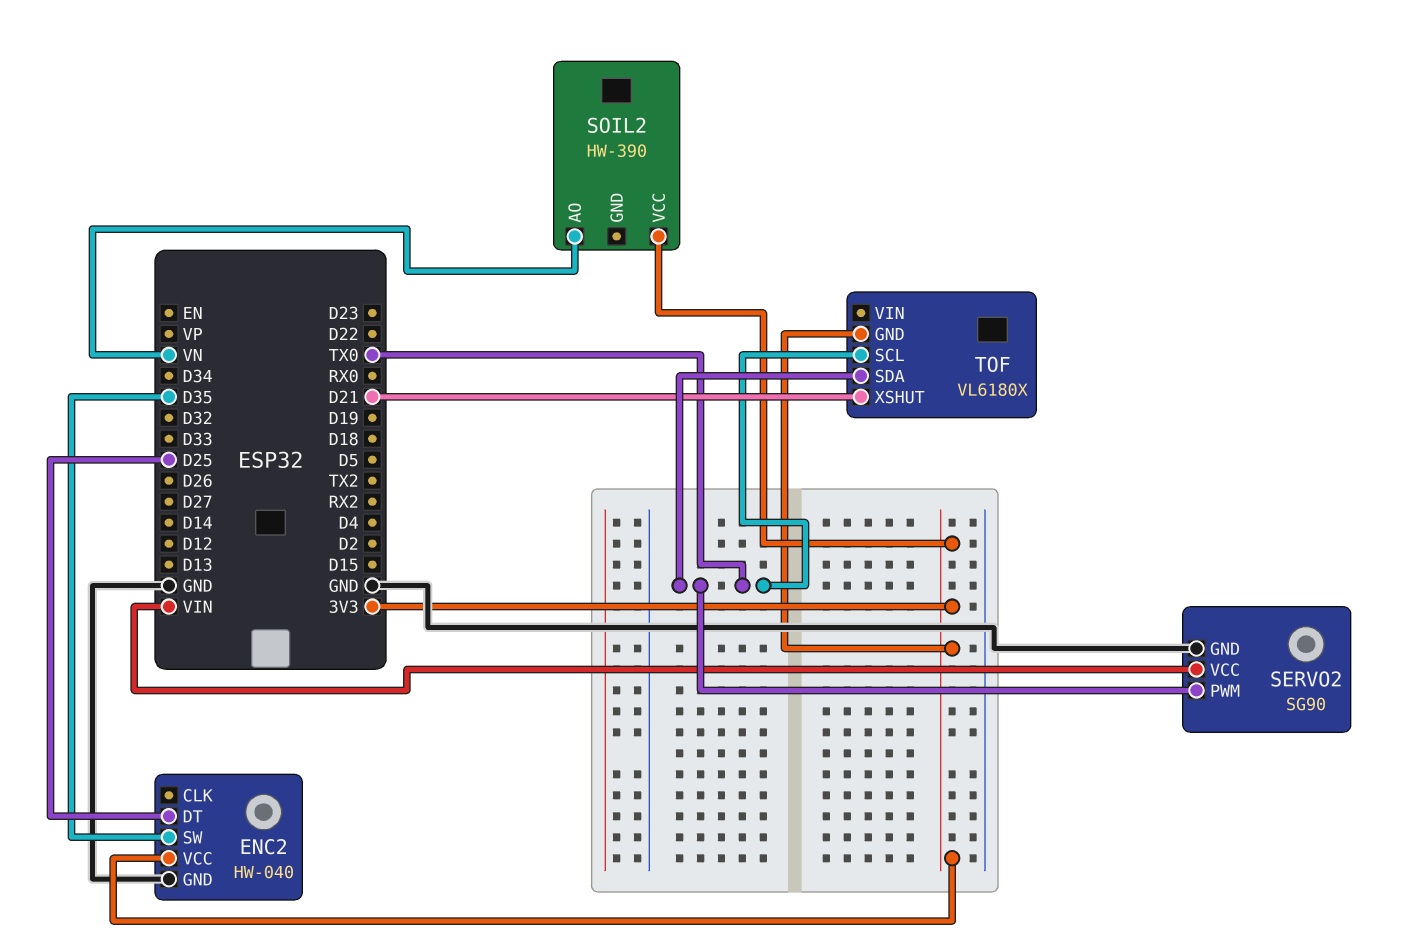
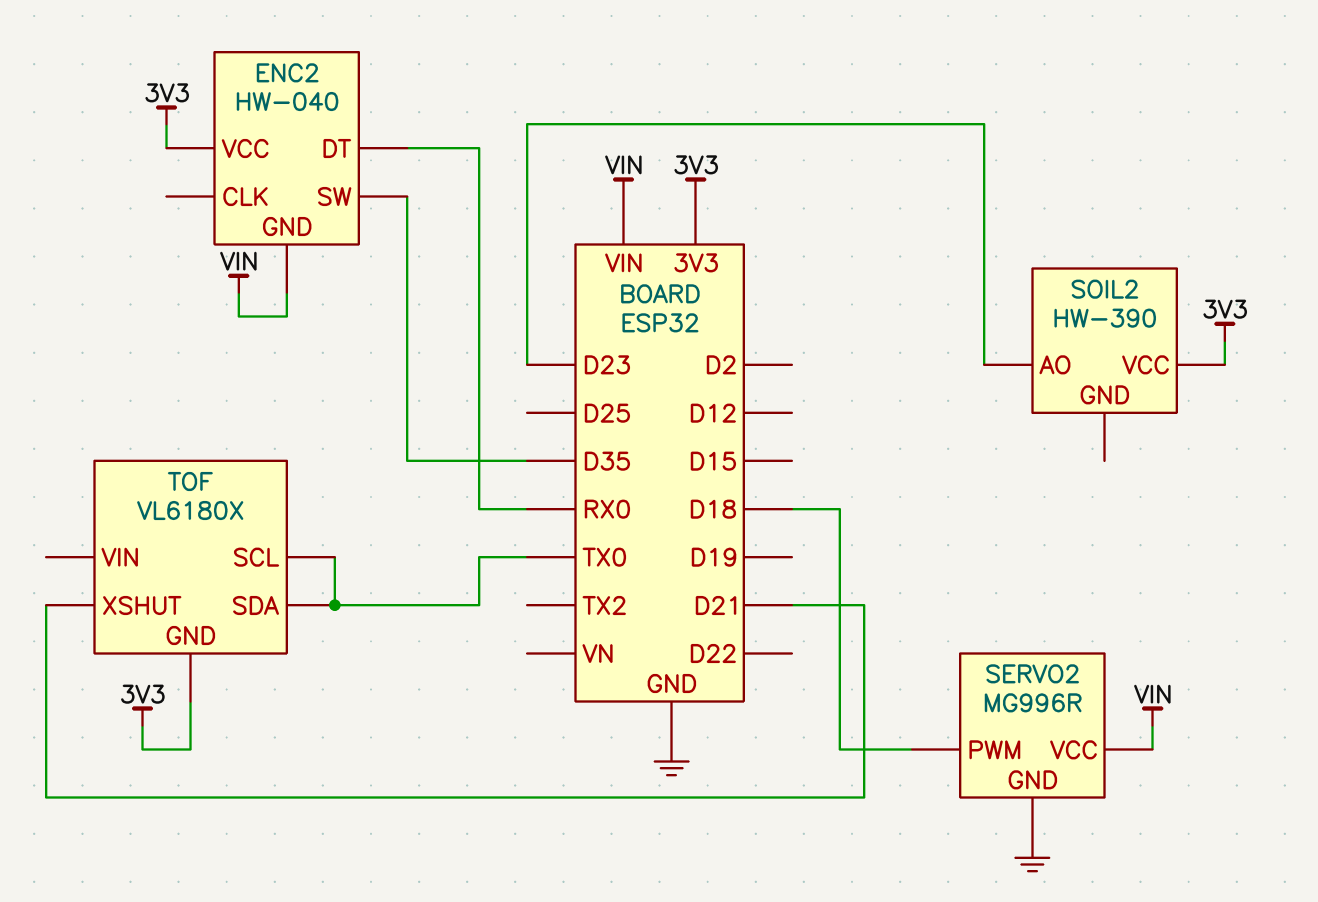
ENC2 pin DT: D25 -> RX0
ENC2 pin GND: GND -> VIN
SERVO2: SG90 -> MG996R
SERVO2 pin PWM: TX0 -> D18
SOIL2 pin AO: VN -> D23

